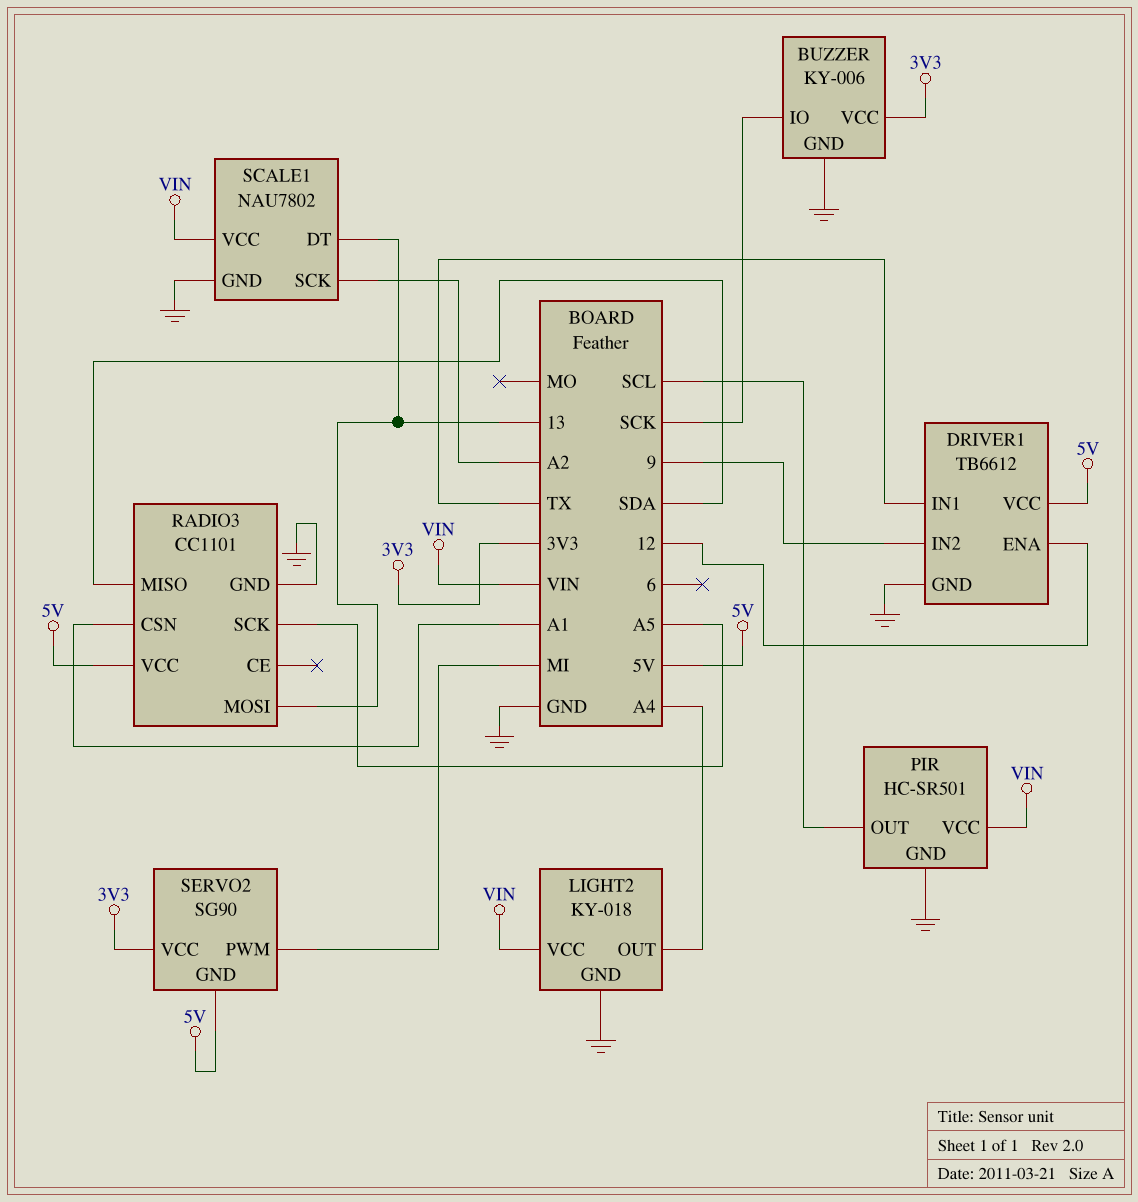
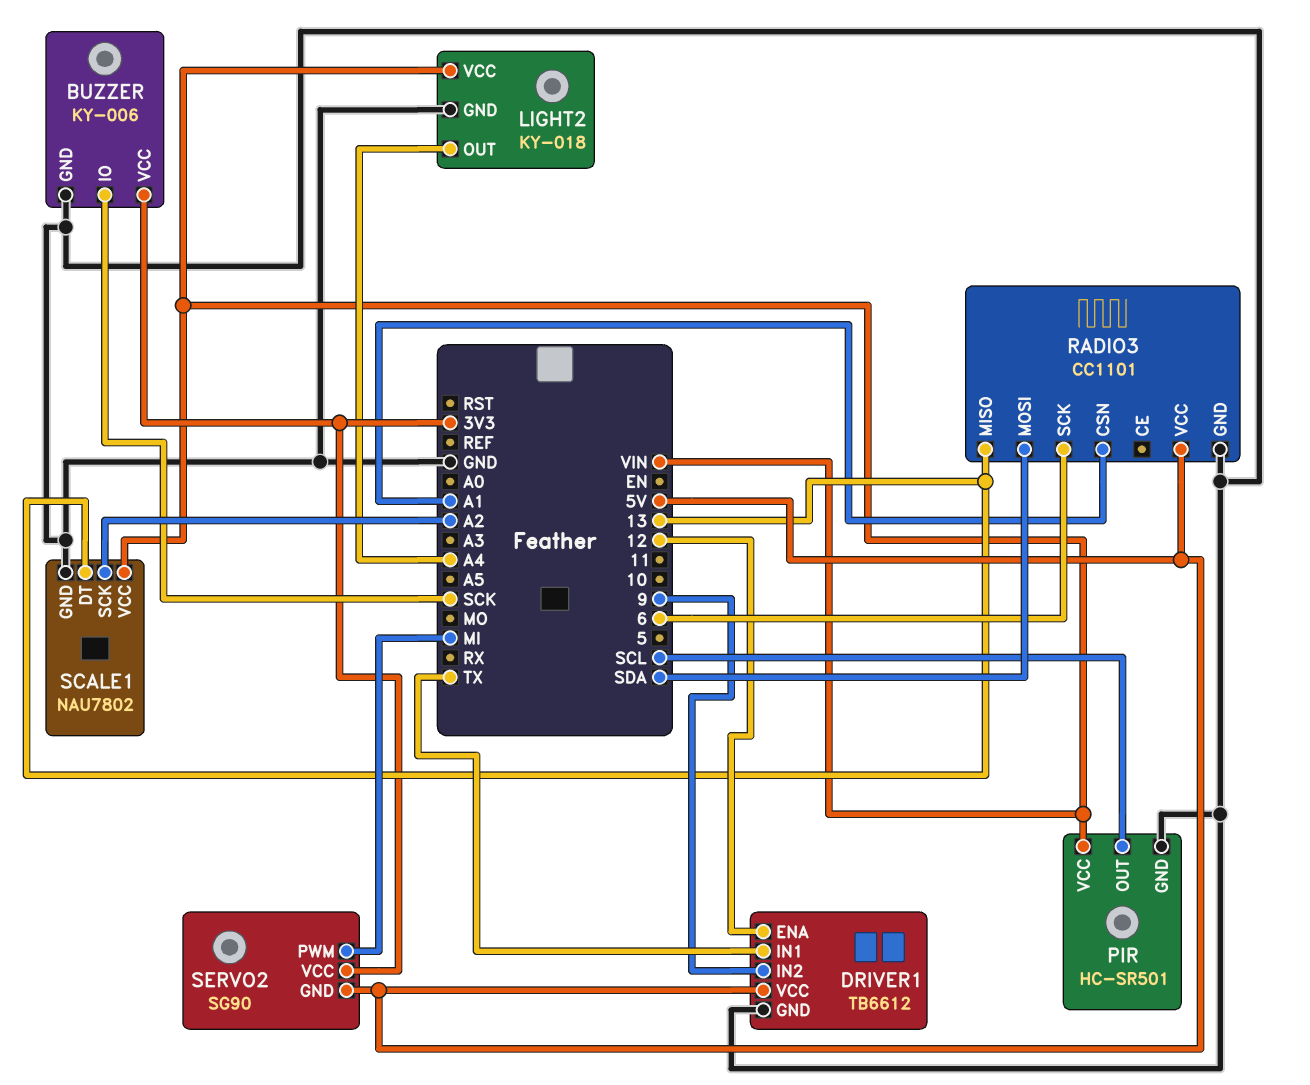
RADIO3 pin MISO: SDA -> 13
RADIO3 pin MOSI: 13 -> SDA
RADIO3 pin SCK: A5 -> 6

